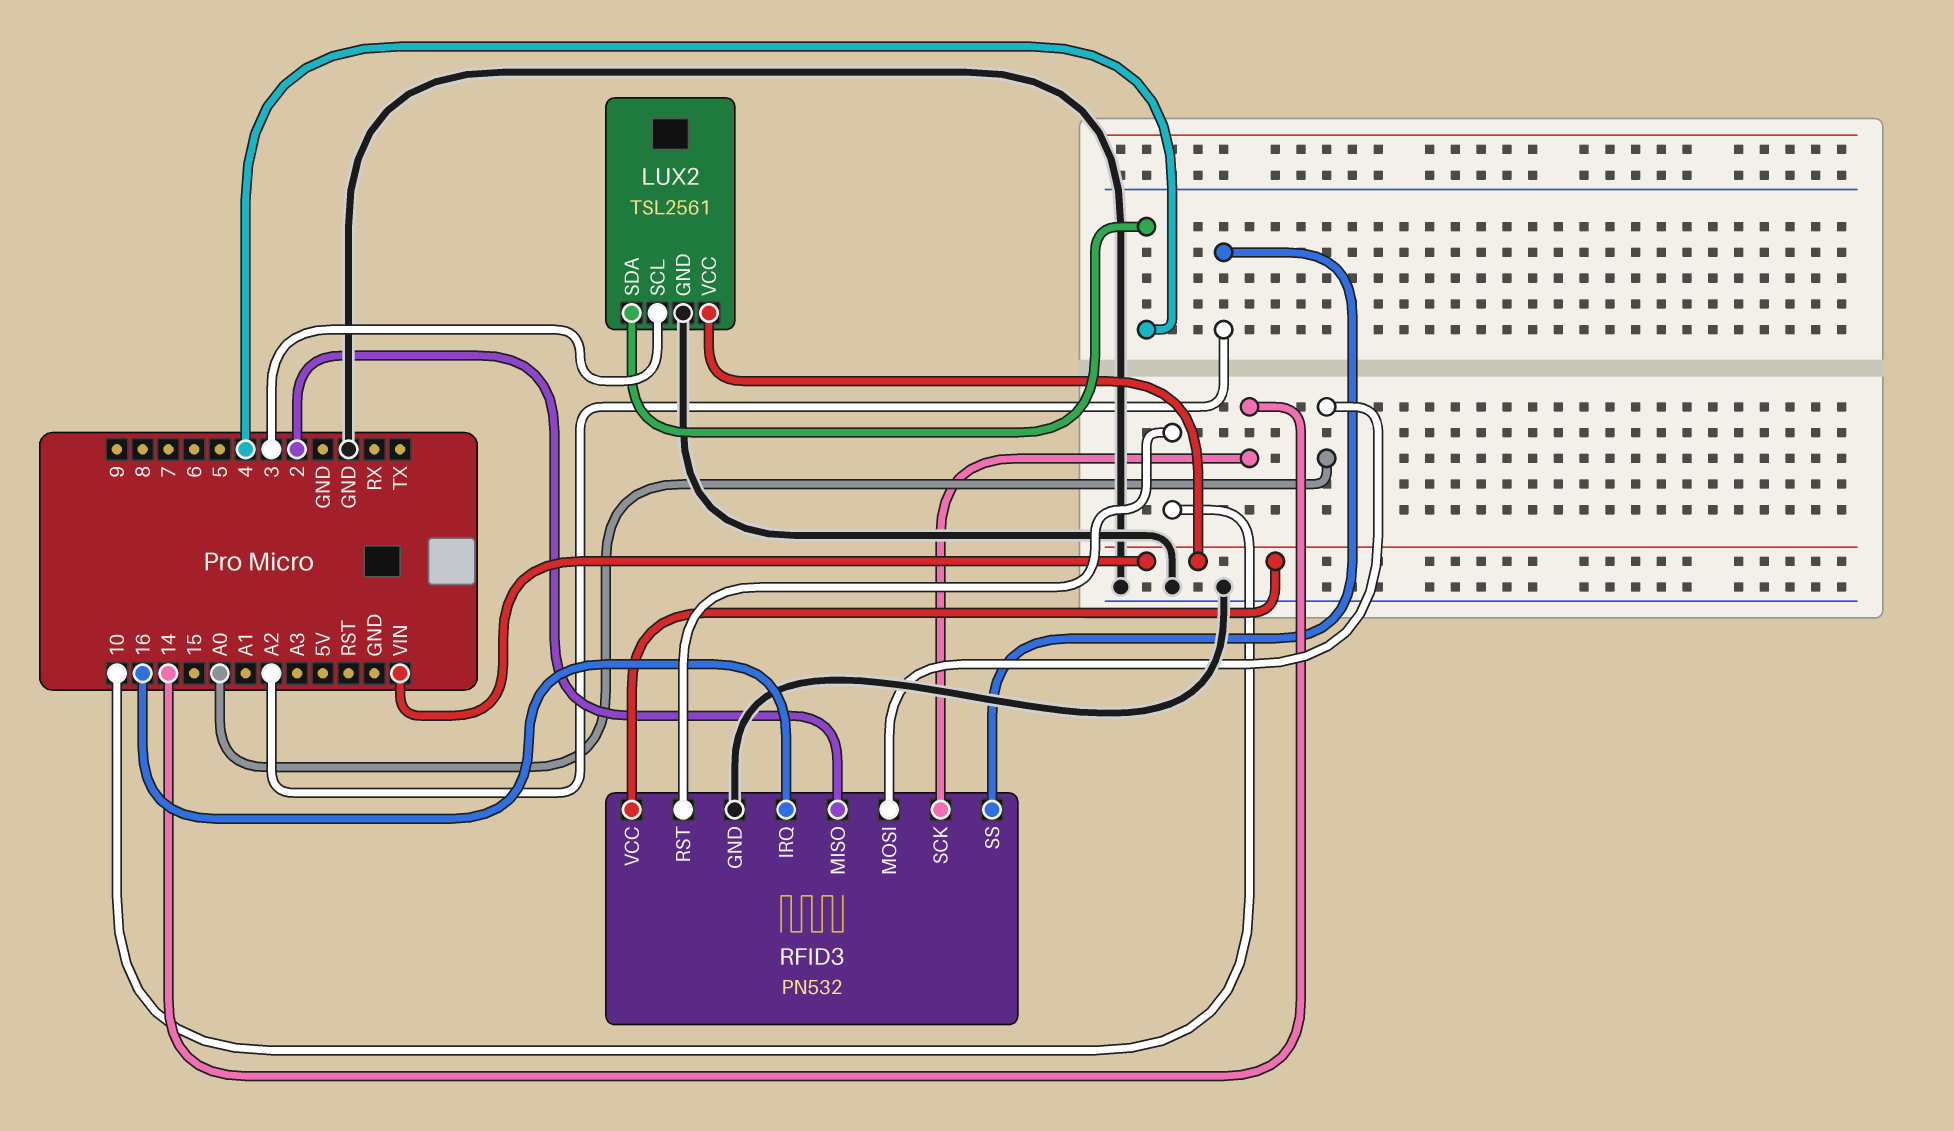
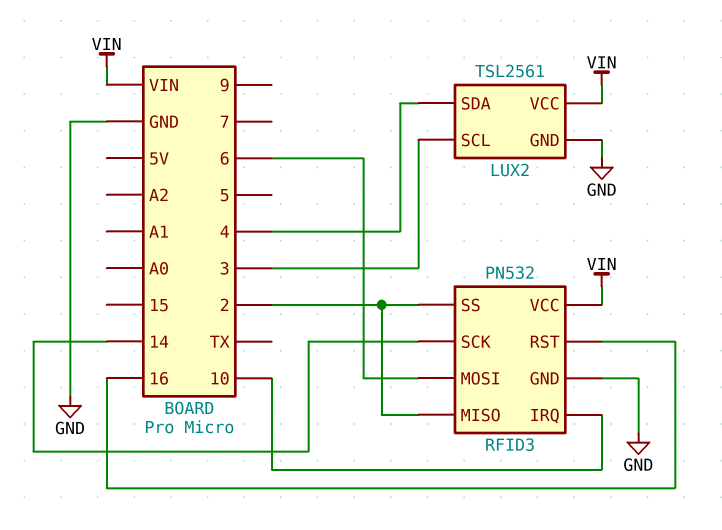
RFID3 pin IRQ: 16 -> 10
RFID3 pin MOSI: A0 -> 6
RFID3 pin RST: 10 -> 16
RFID3 pin SS: A2 -> 2

